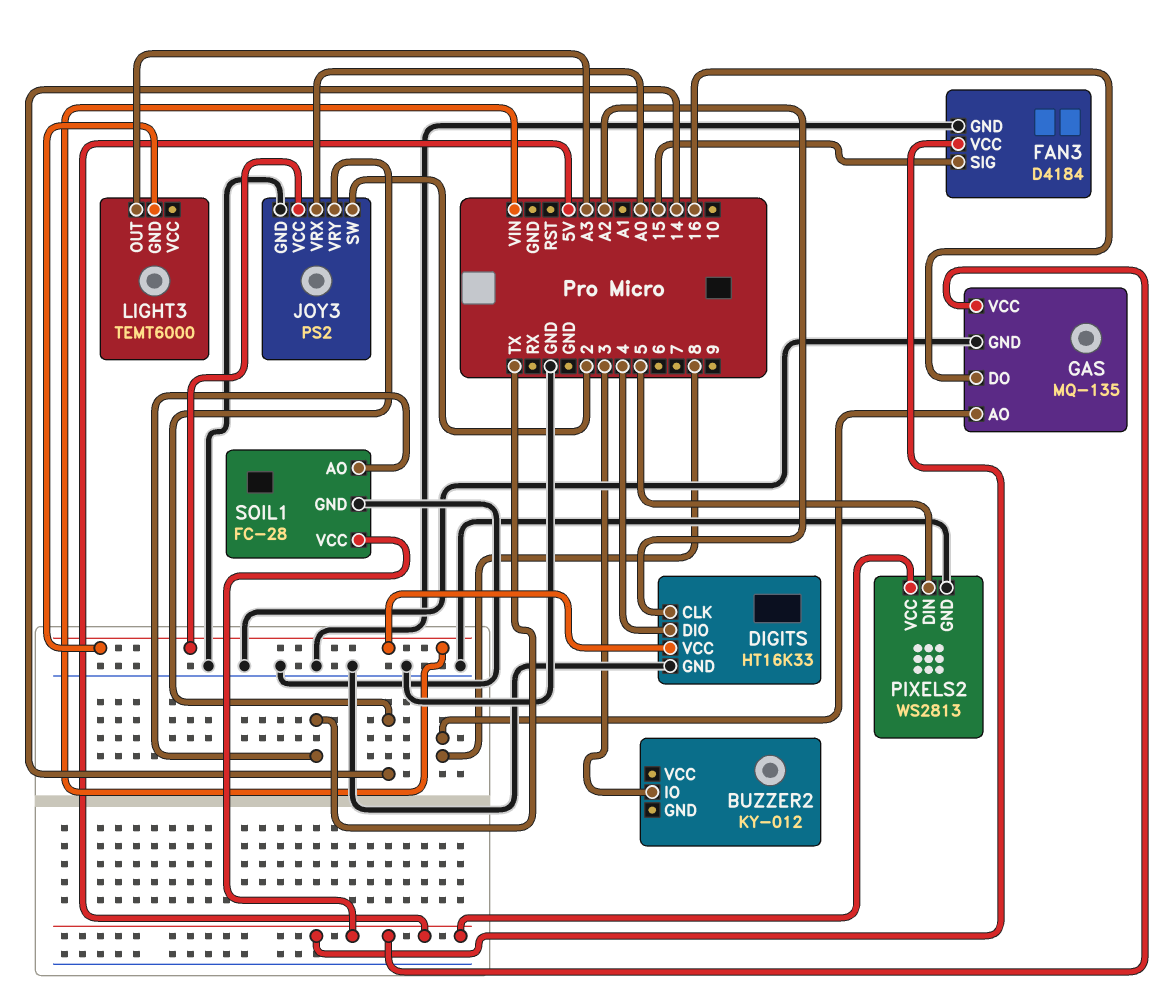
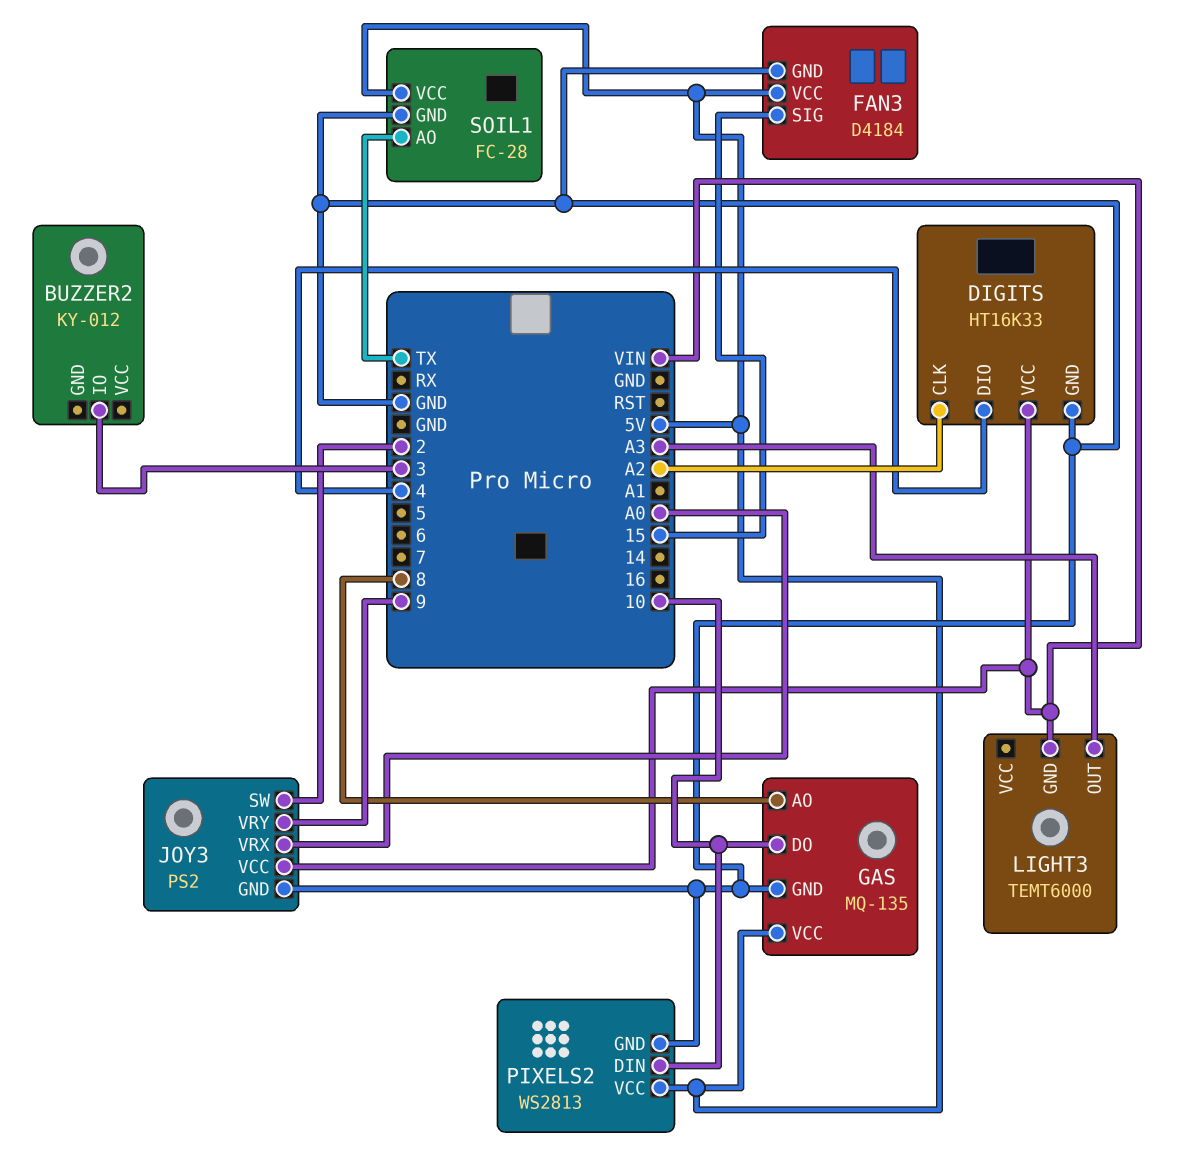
GAS pin DO: 16 -> 10
JOY3 pin VRY: 14 -> 9
PIXELS2 pin DIN: 5 -> 10

